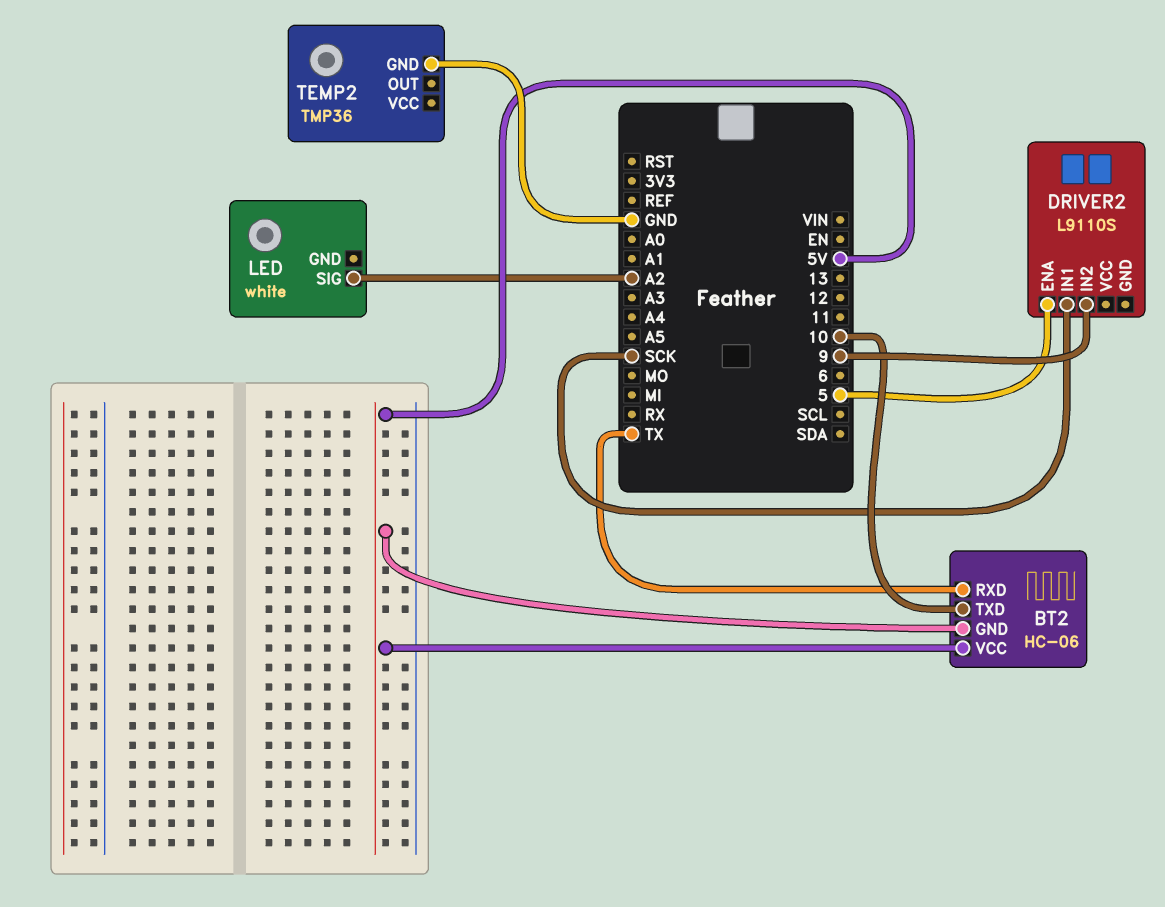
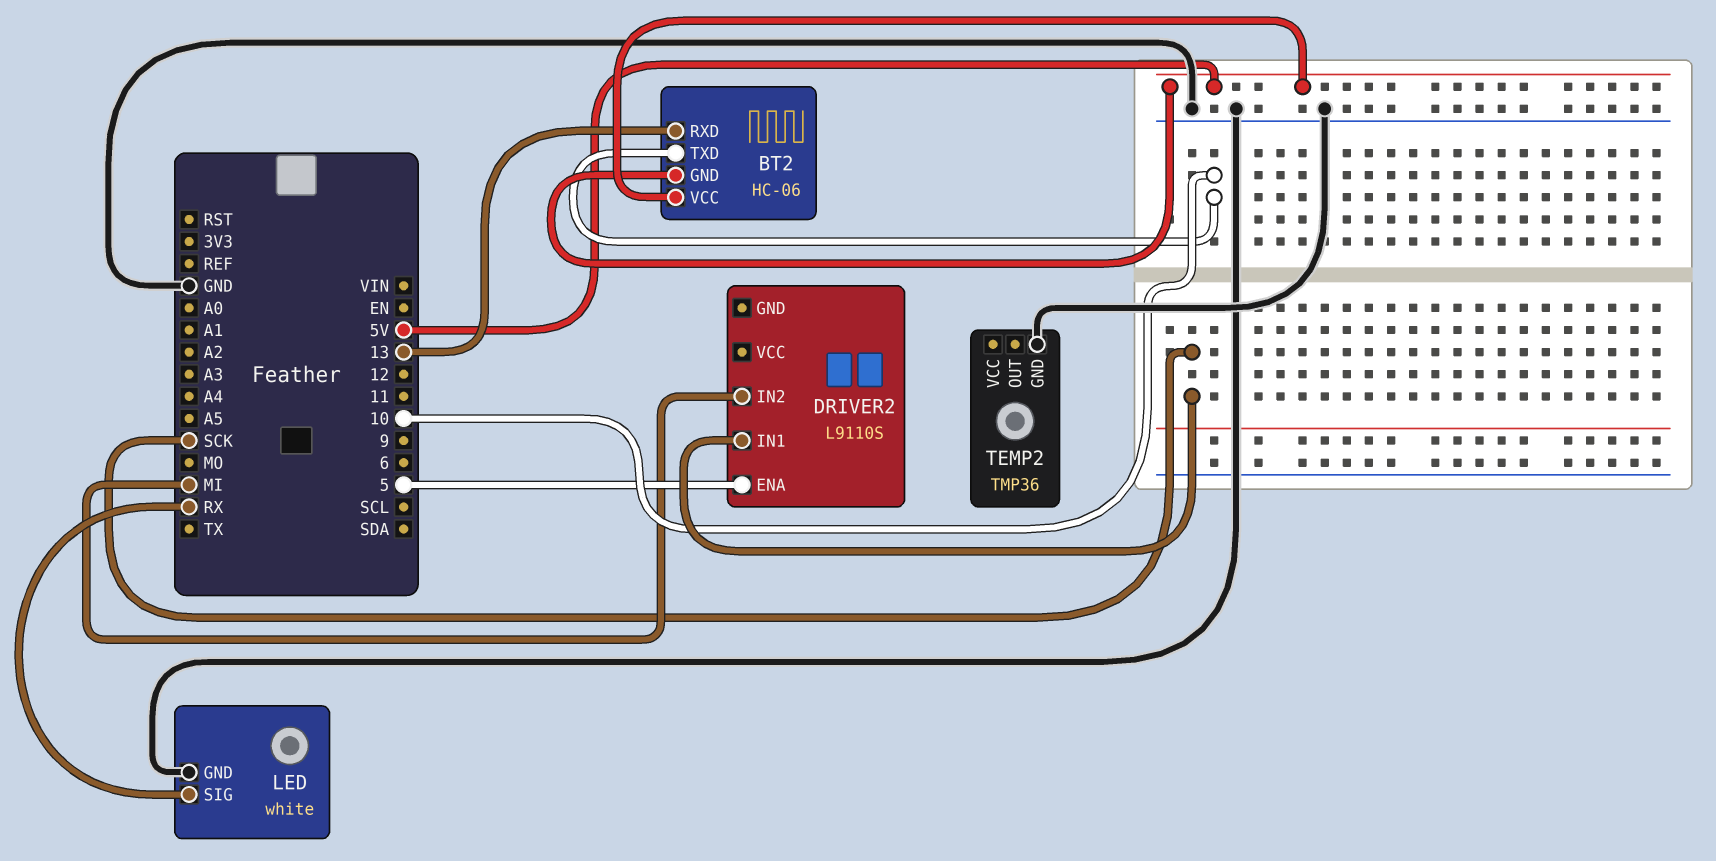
BT2 pin RXD: TX -> 13
DRIVER2 pin IN2: 9 -> MI
LED pin GND: none -> GND
LED pin SIG: A2 -> RX

